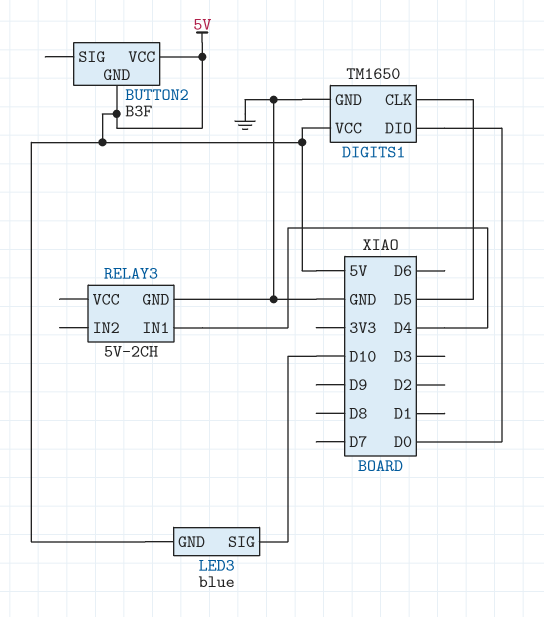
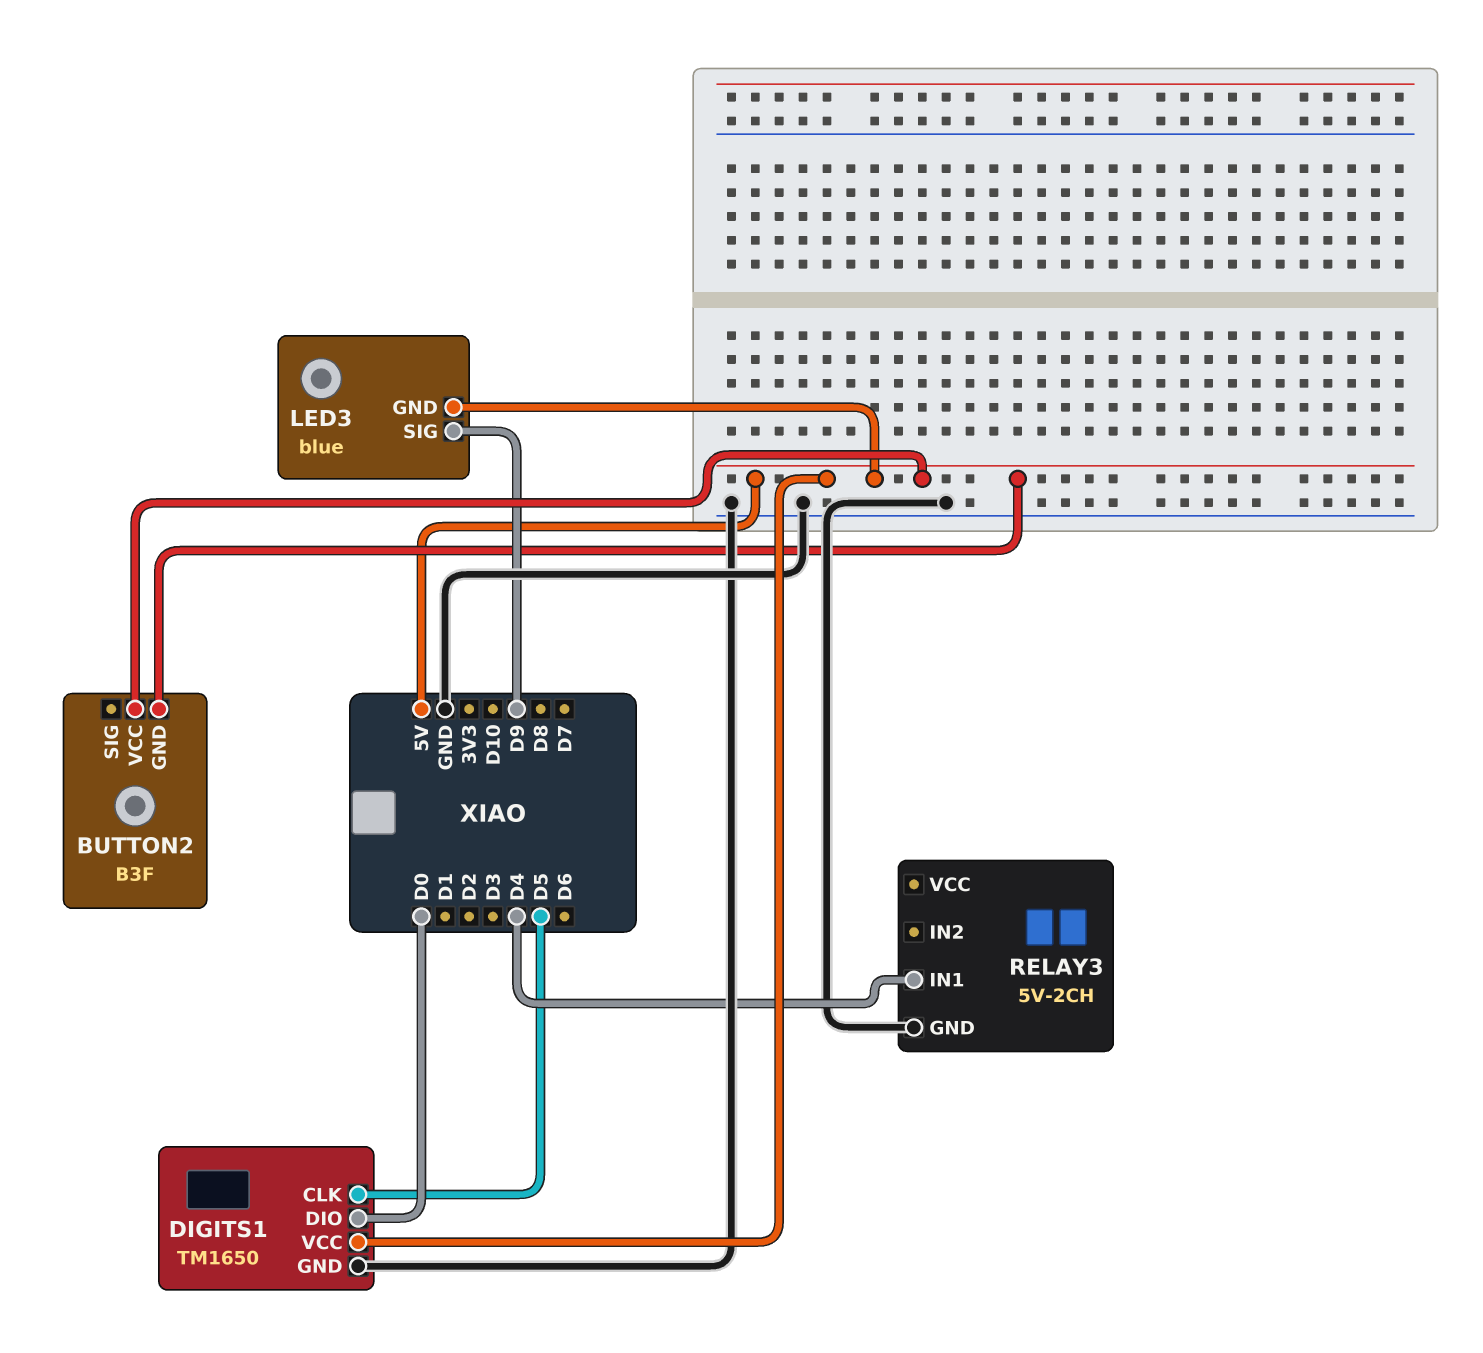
LED3 pin SIG: D10 -> D9

